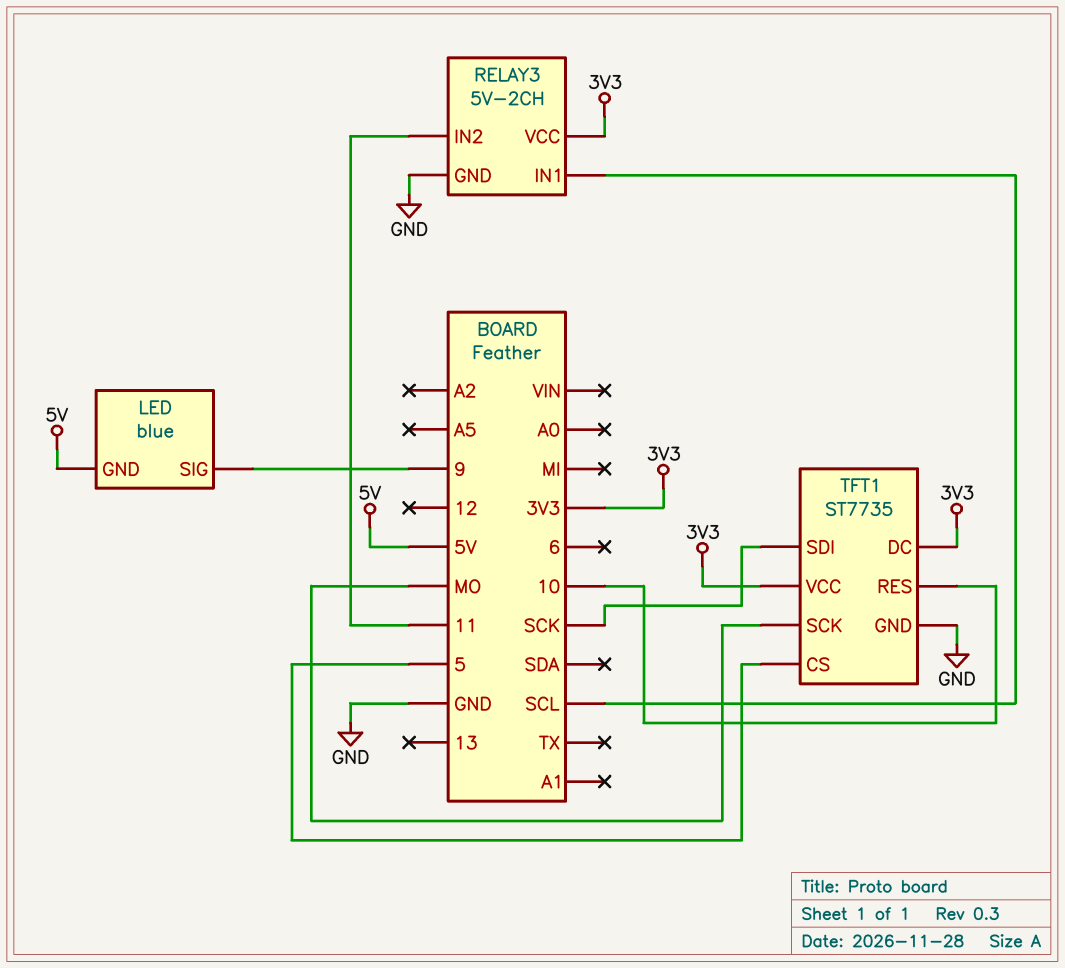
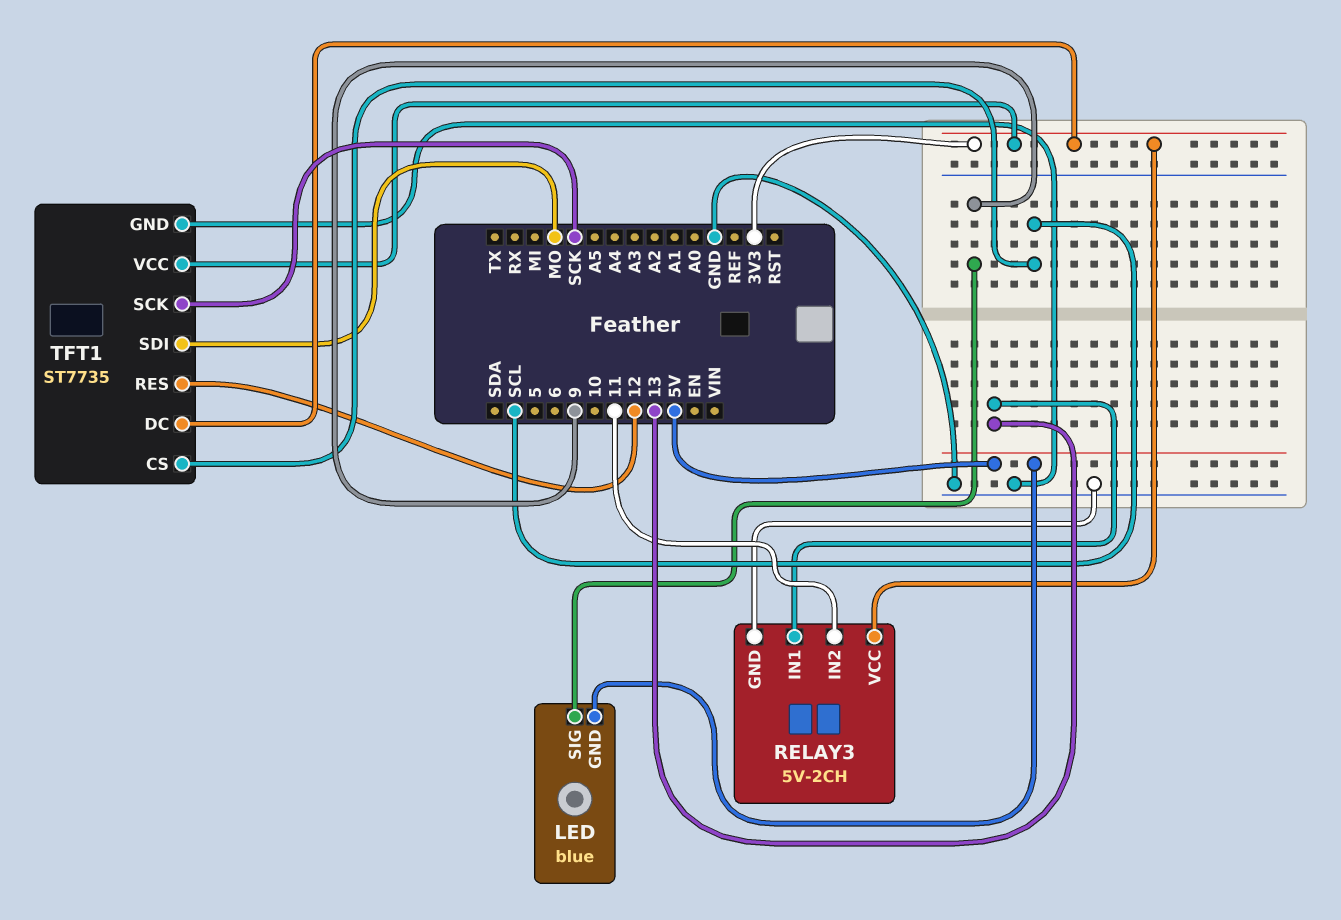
RELAY3 pin IN1: SCL -> 13
TFT1 pin CS: 5 -> SCL
TFT1 pin RES: 10 -> 12
TFT1 pin SCK: MO -> SCK
TFT1 pin SDI: SCK -> MO

